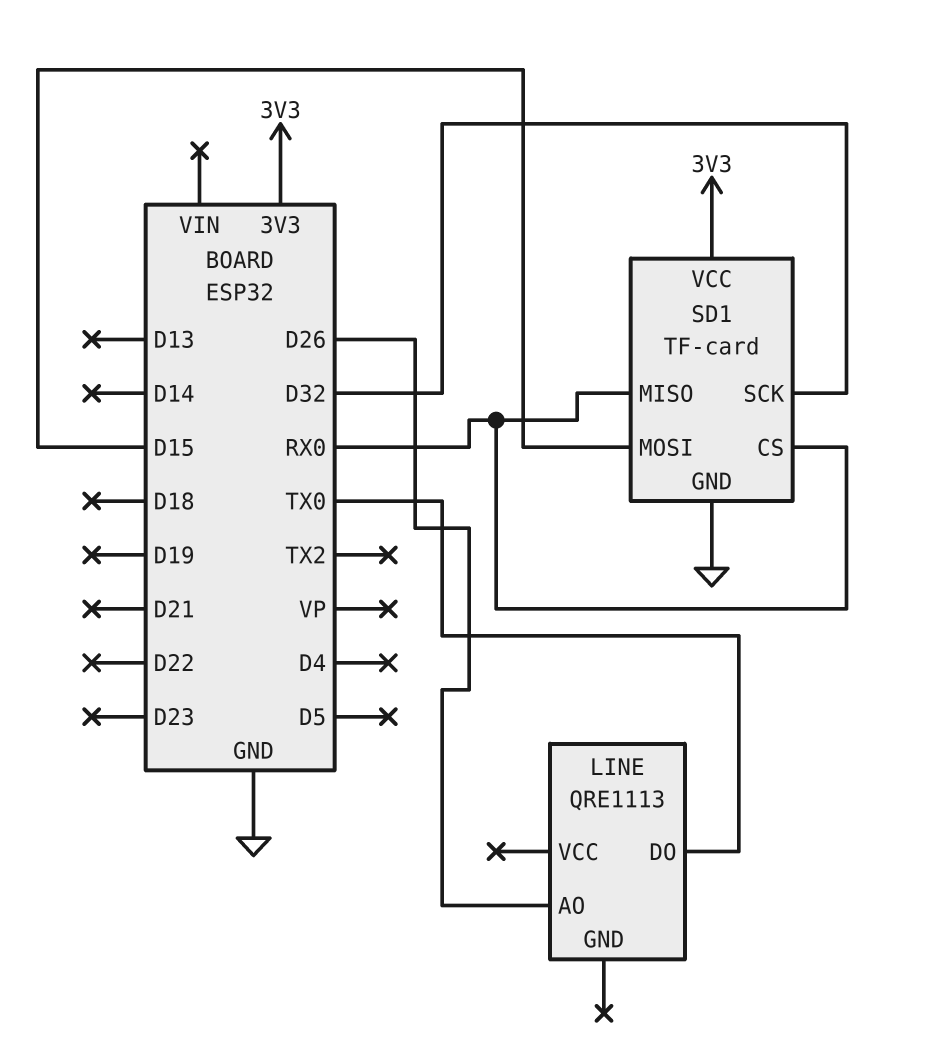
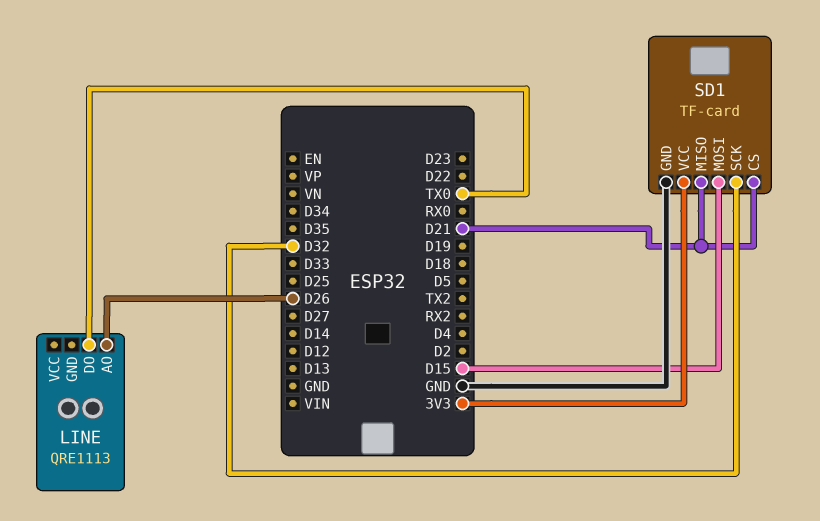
SD1 pin CS: RX0 -> D21
SD1 pin MISO: RX0 -> D21

